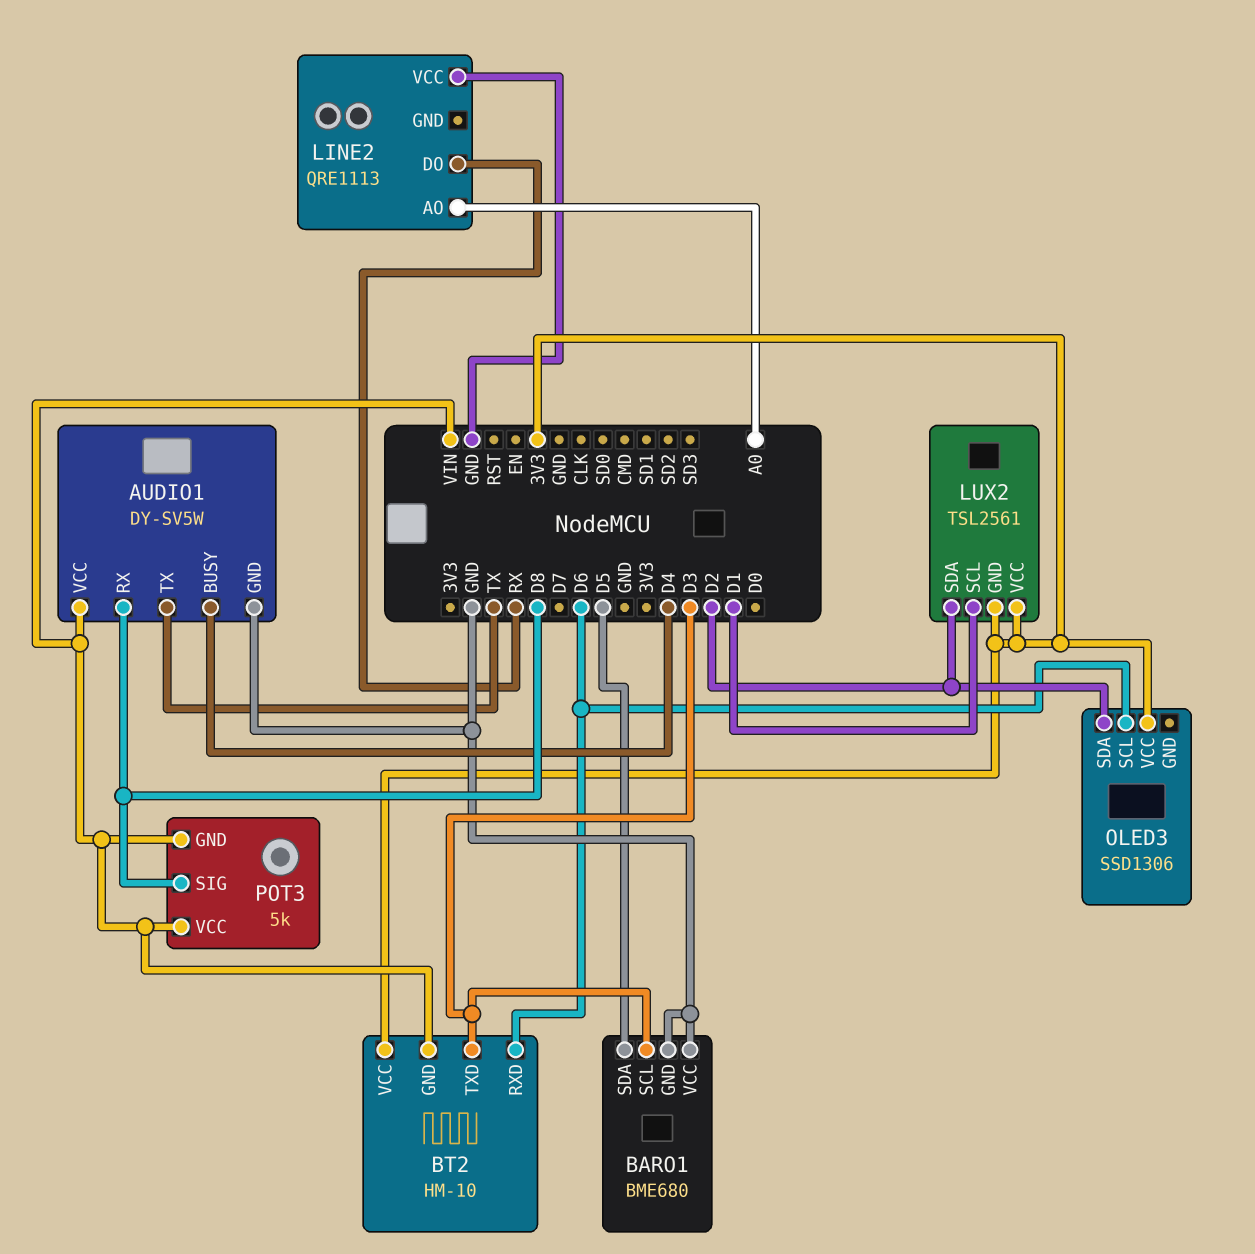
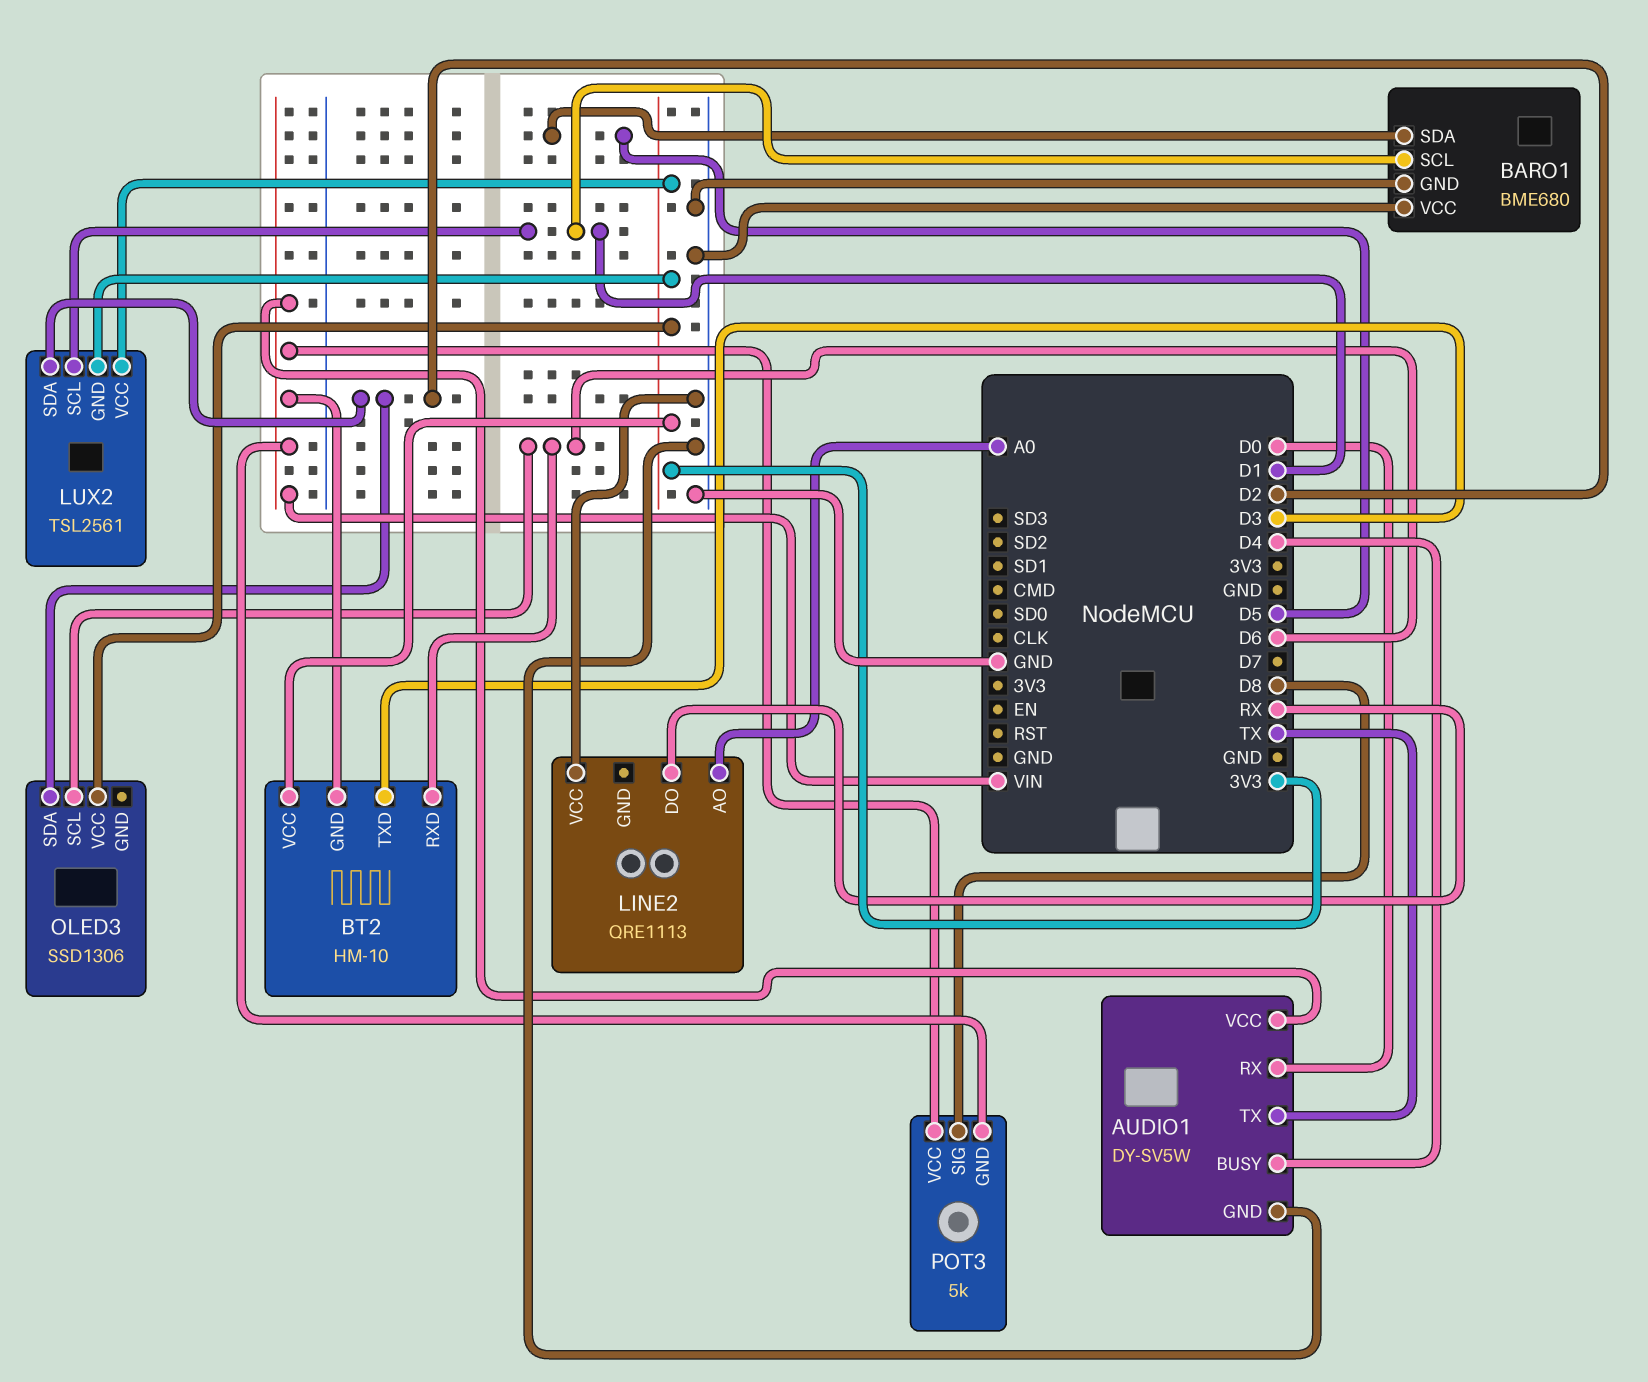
AUDIO1 pin RX: D8 -> D0
BARO1 pin SCL: D3 -> D1

